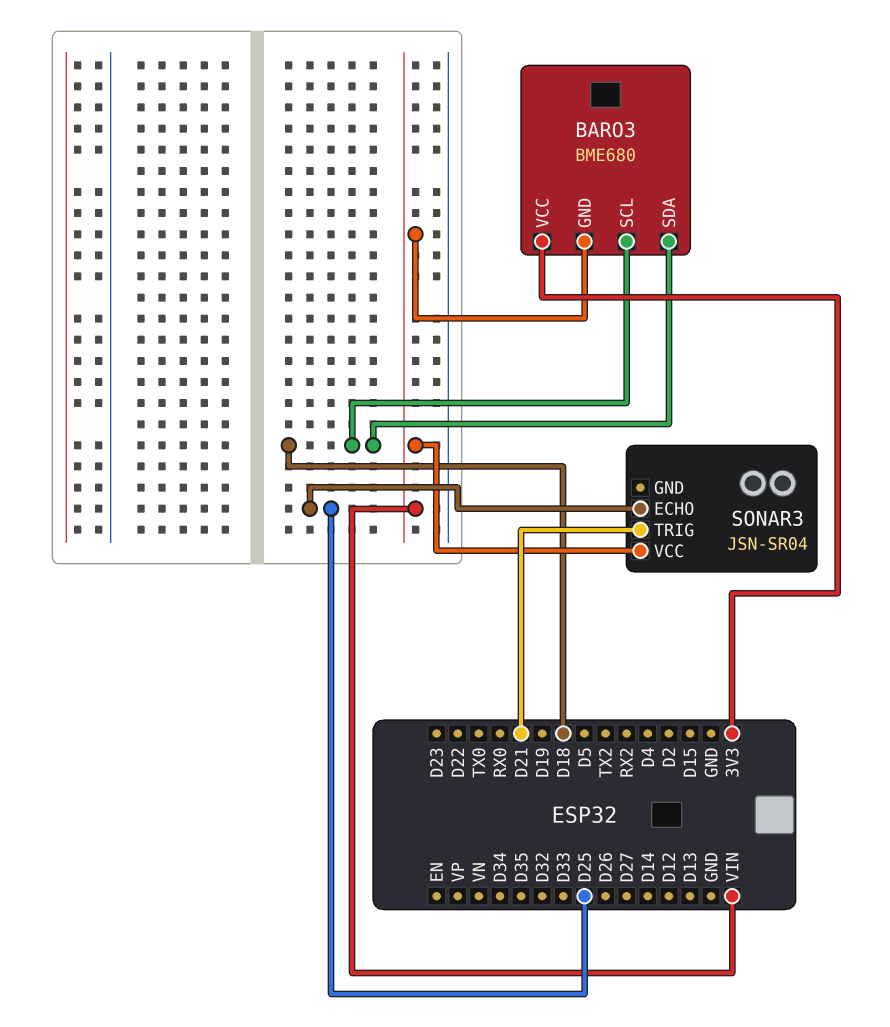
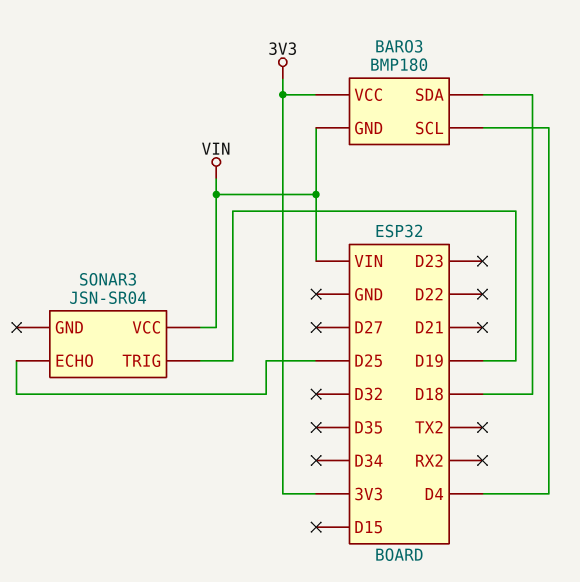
BARO3: BME680 -> BMP180
BARO3 pin SCL: D18 -> D4
SONAR3 pin TRIG: D21 -> D19

